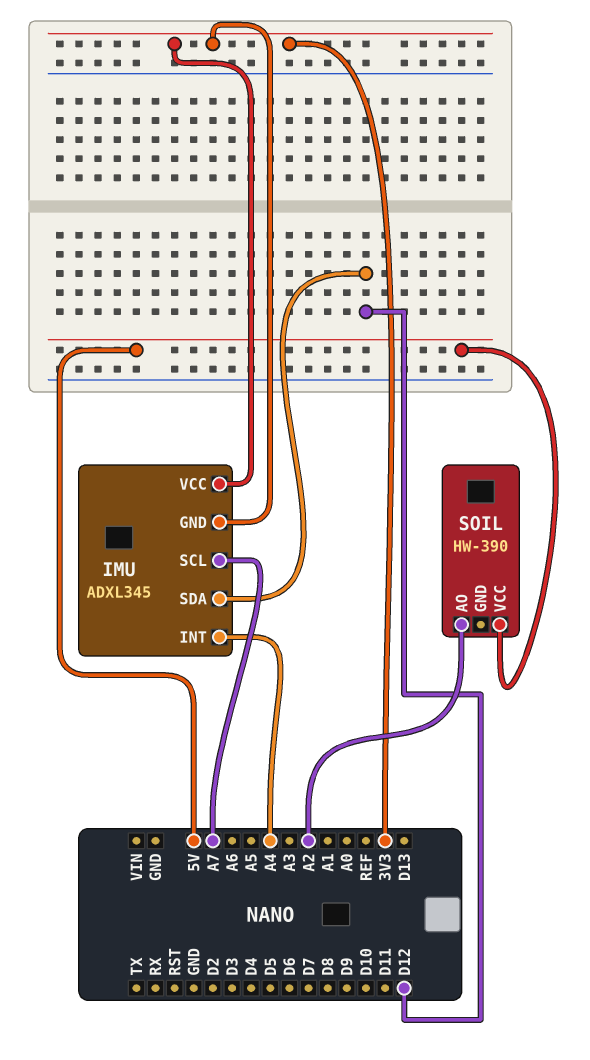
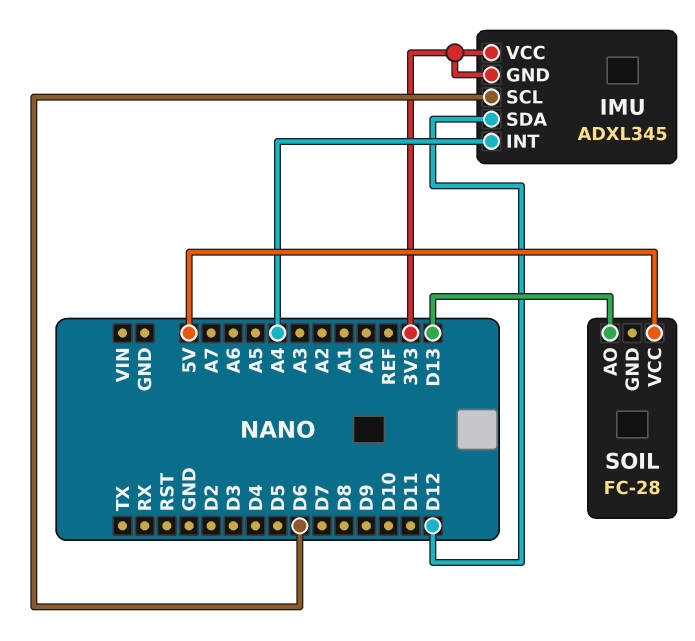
IMU pin SCL: A7 -> D6
SOIL: HW-390 -> FC-28
SOIL pin AO: A2 -> D13

